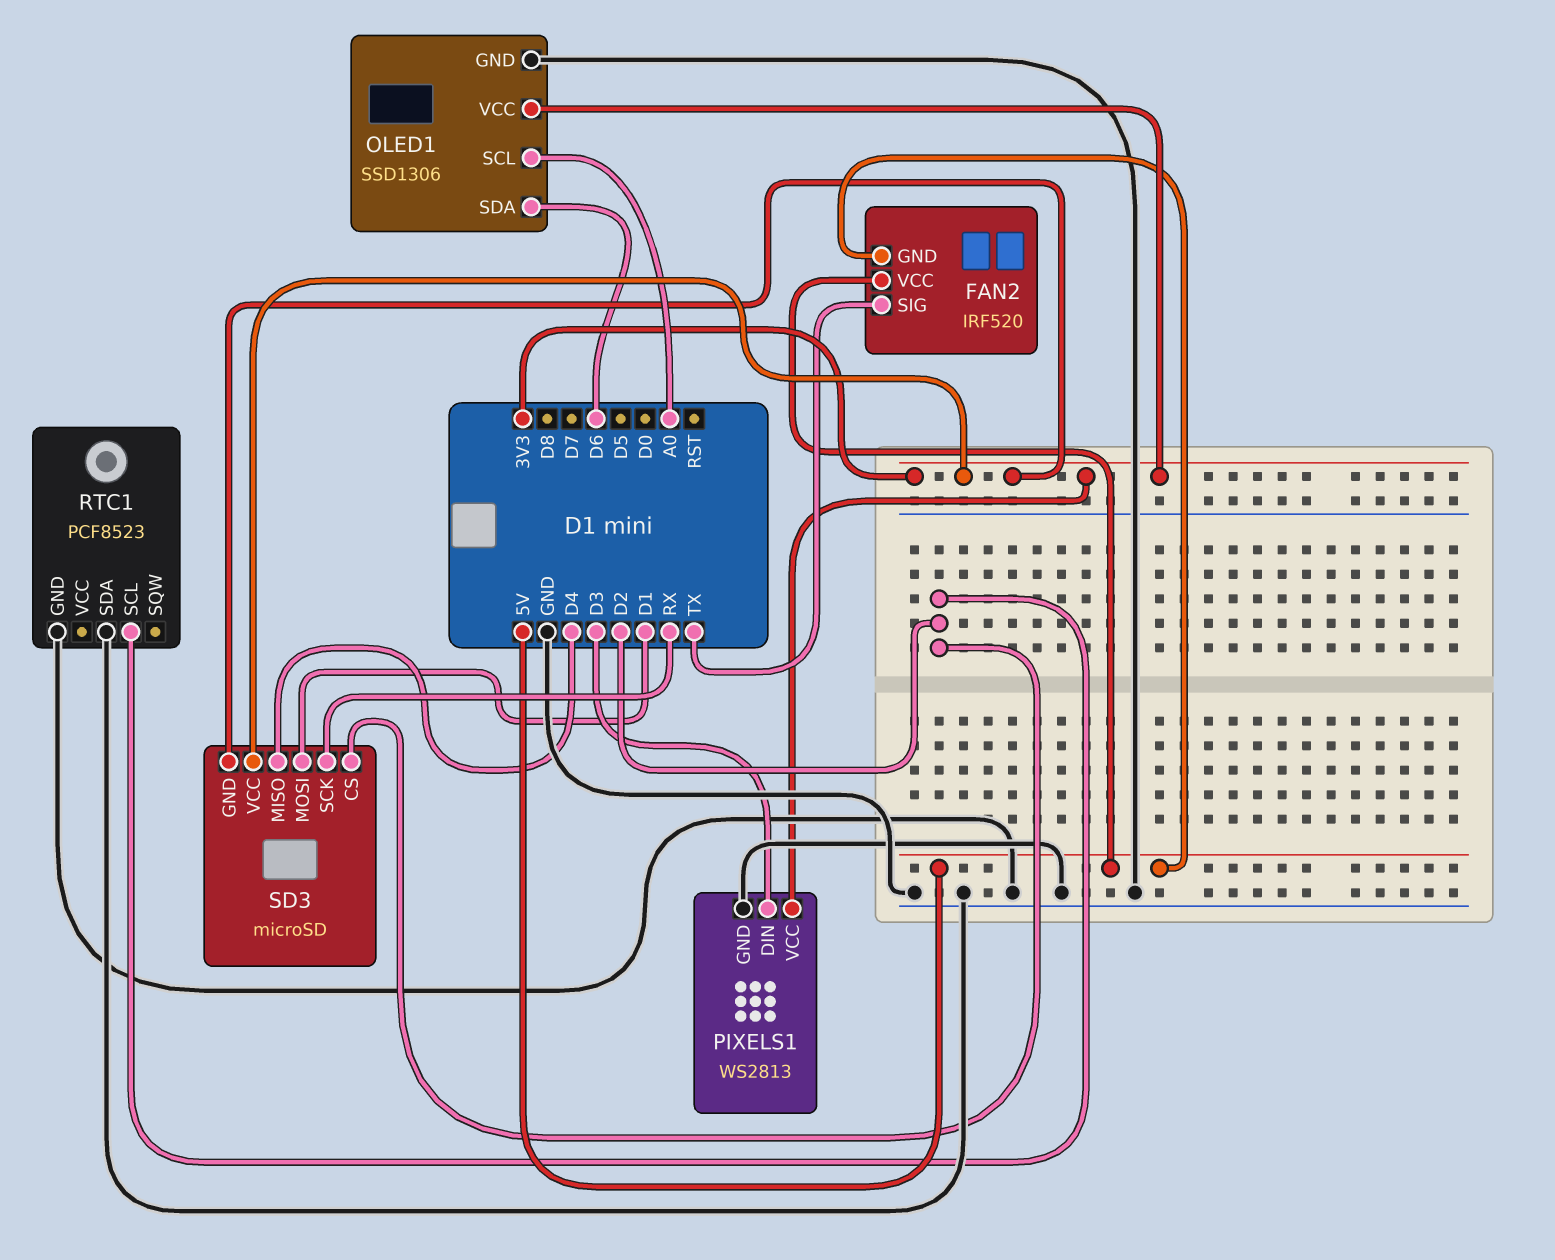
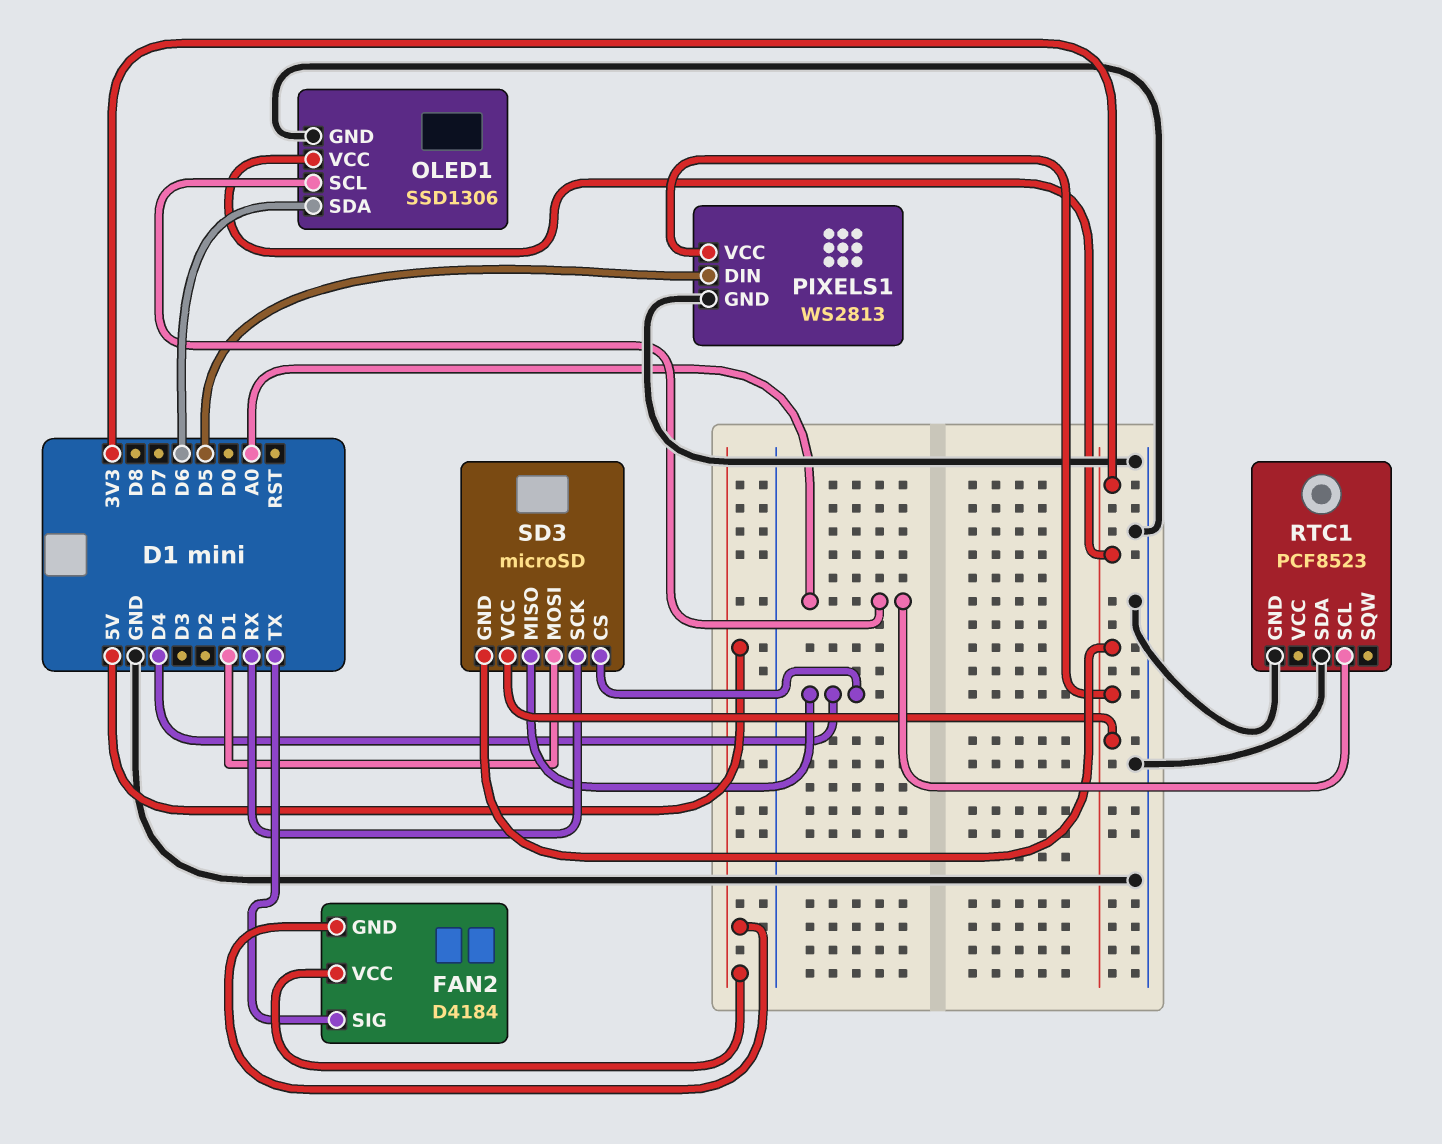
FAN2: IRF520 -> D4184
PIXELS1 pin DIN: D3 -> D5
RTC1 pin SCL: D2 -> A0
SD3 pin CS: D2 -> D4

